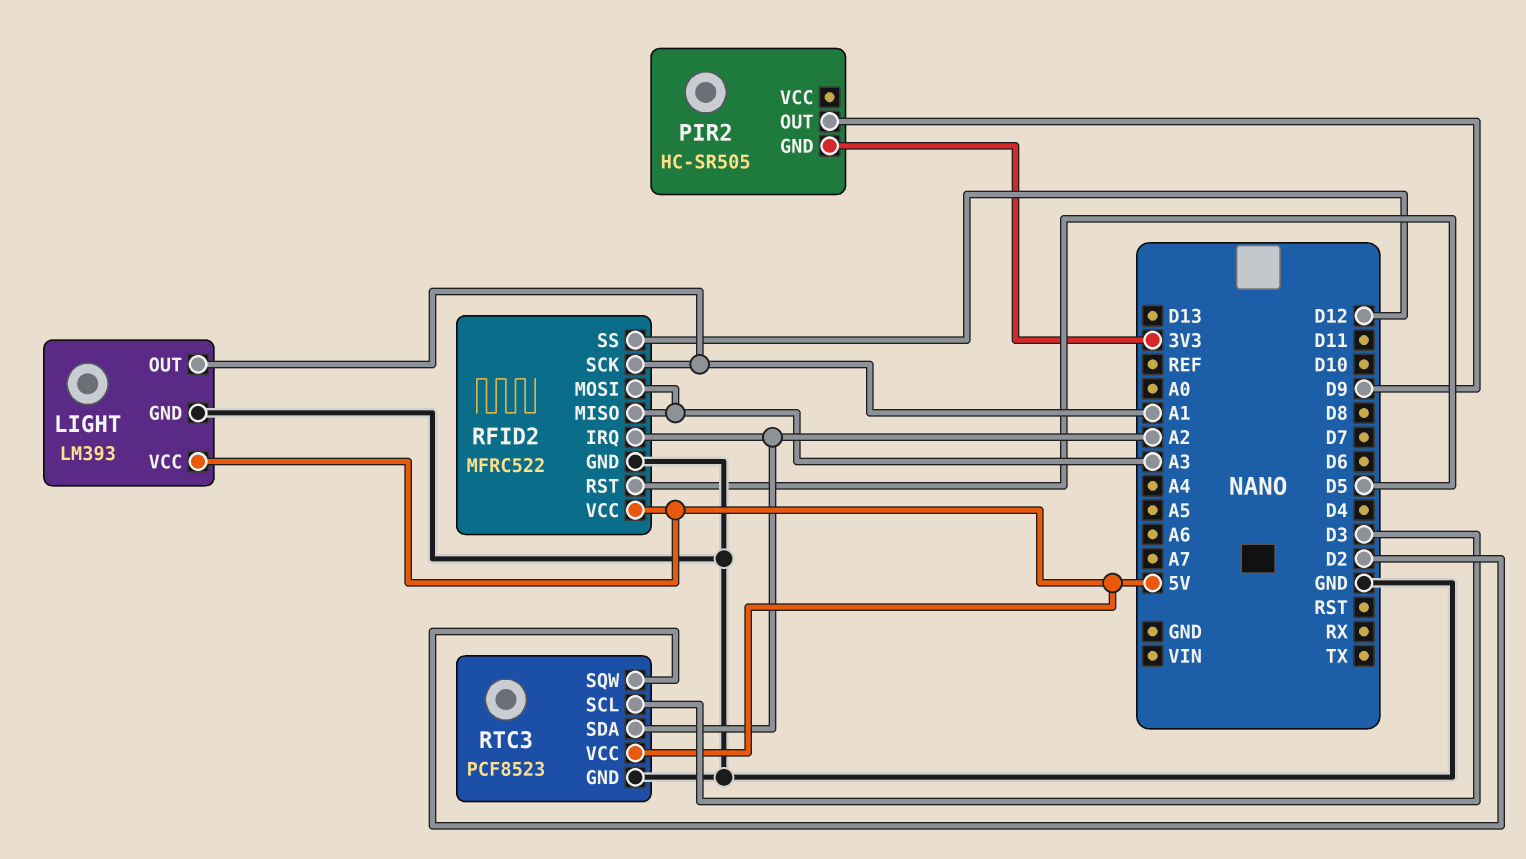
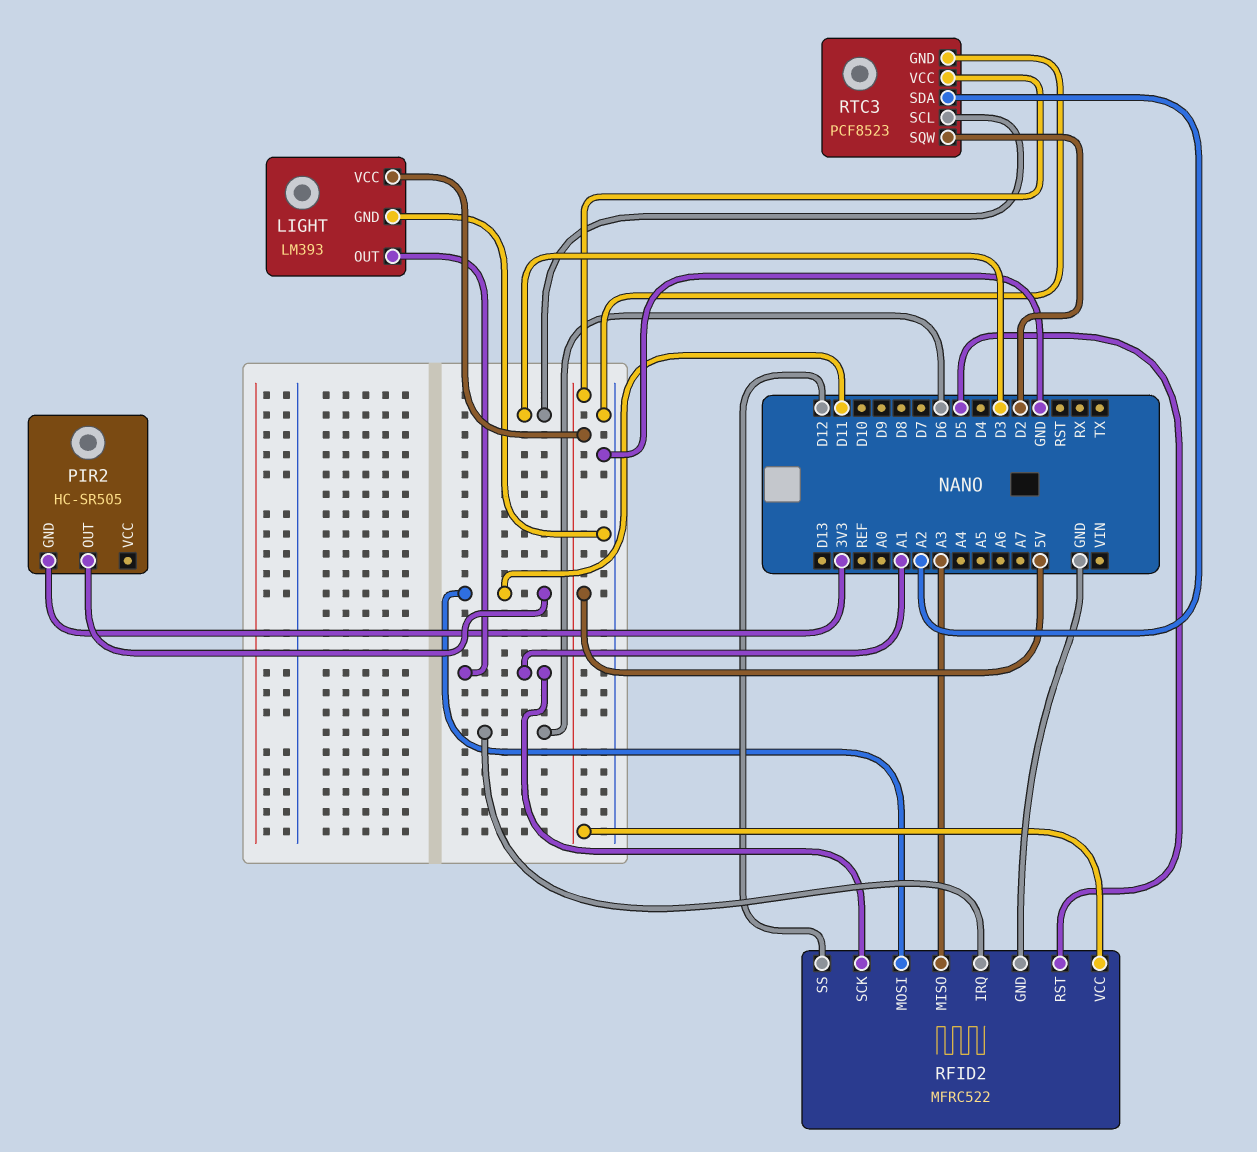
PIR2 pin OUT: D9 -> D11
RFID2 pin IRQ: A2 -> D6
RFID2 pin MOSI: A3 -> D11

